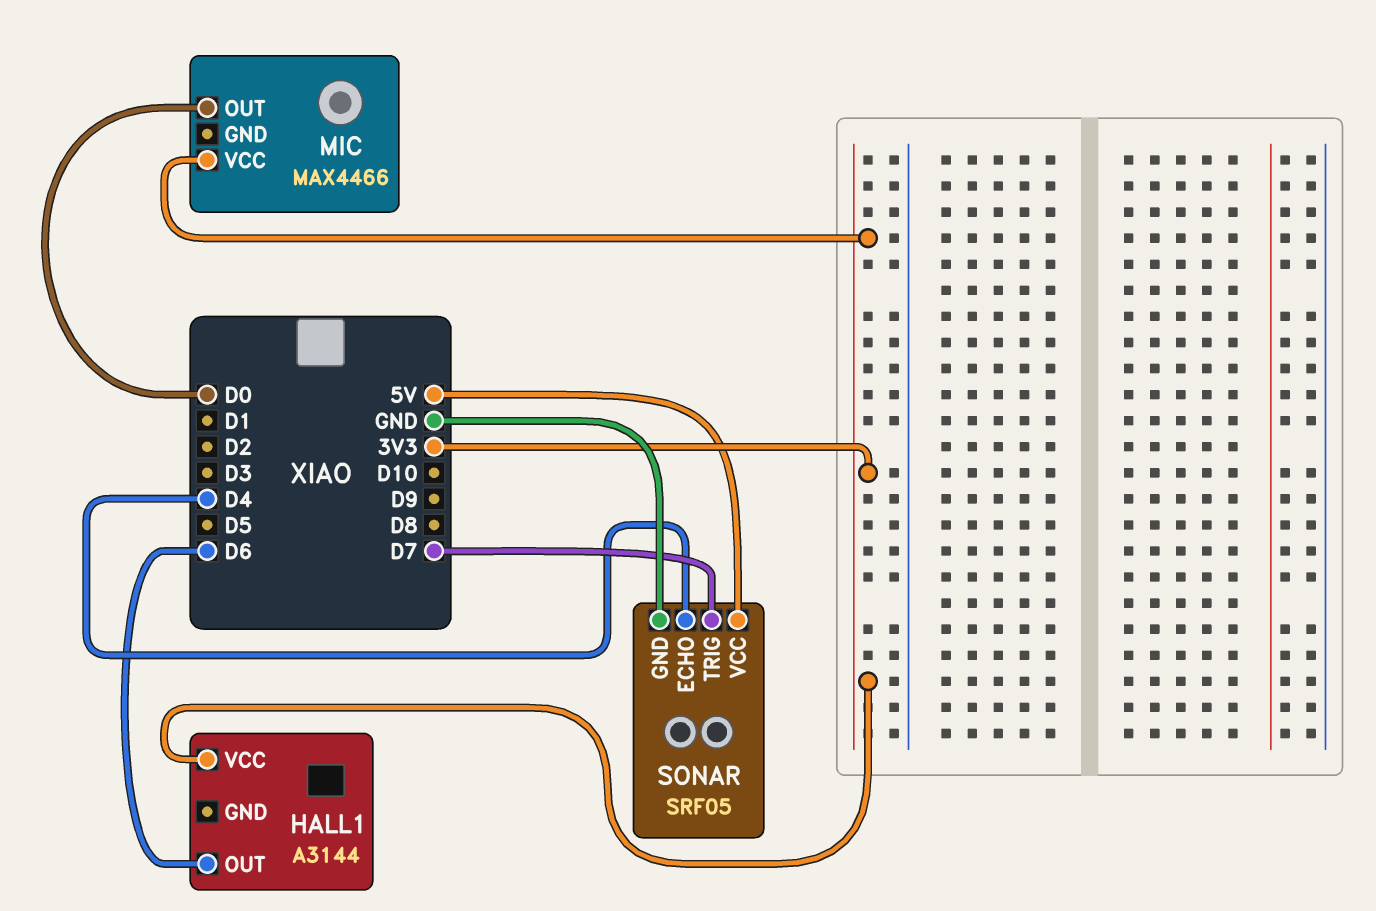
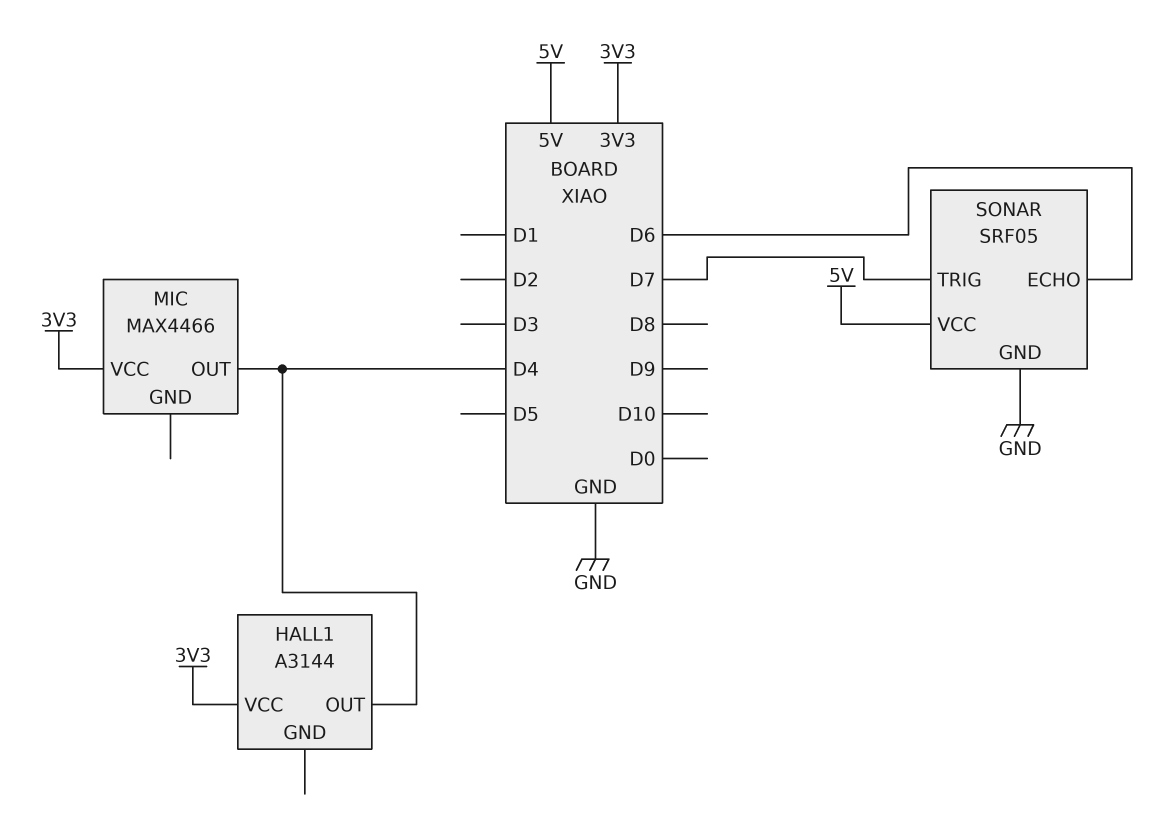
HALL1 pin OUT: D6 -> D4
MIC pin OUT: D0 -> D4
SONAR pin ECHO: D4 -> D6

